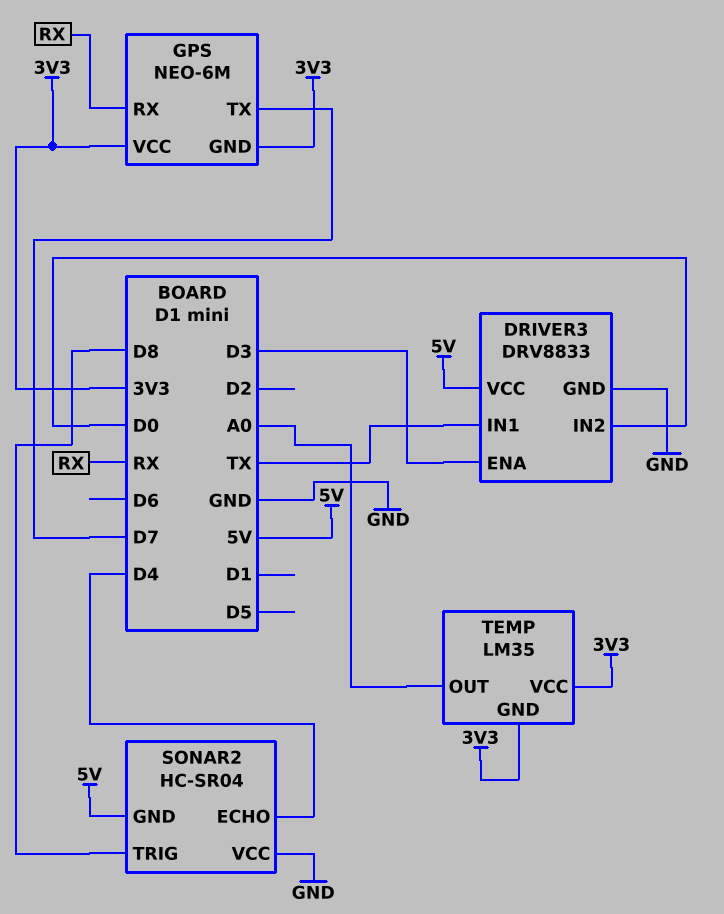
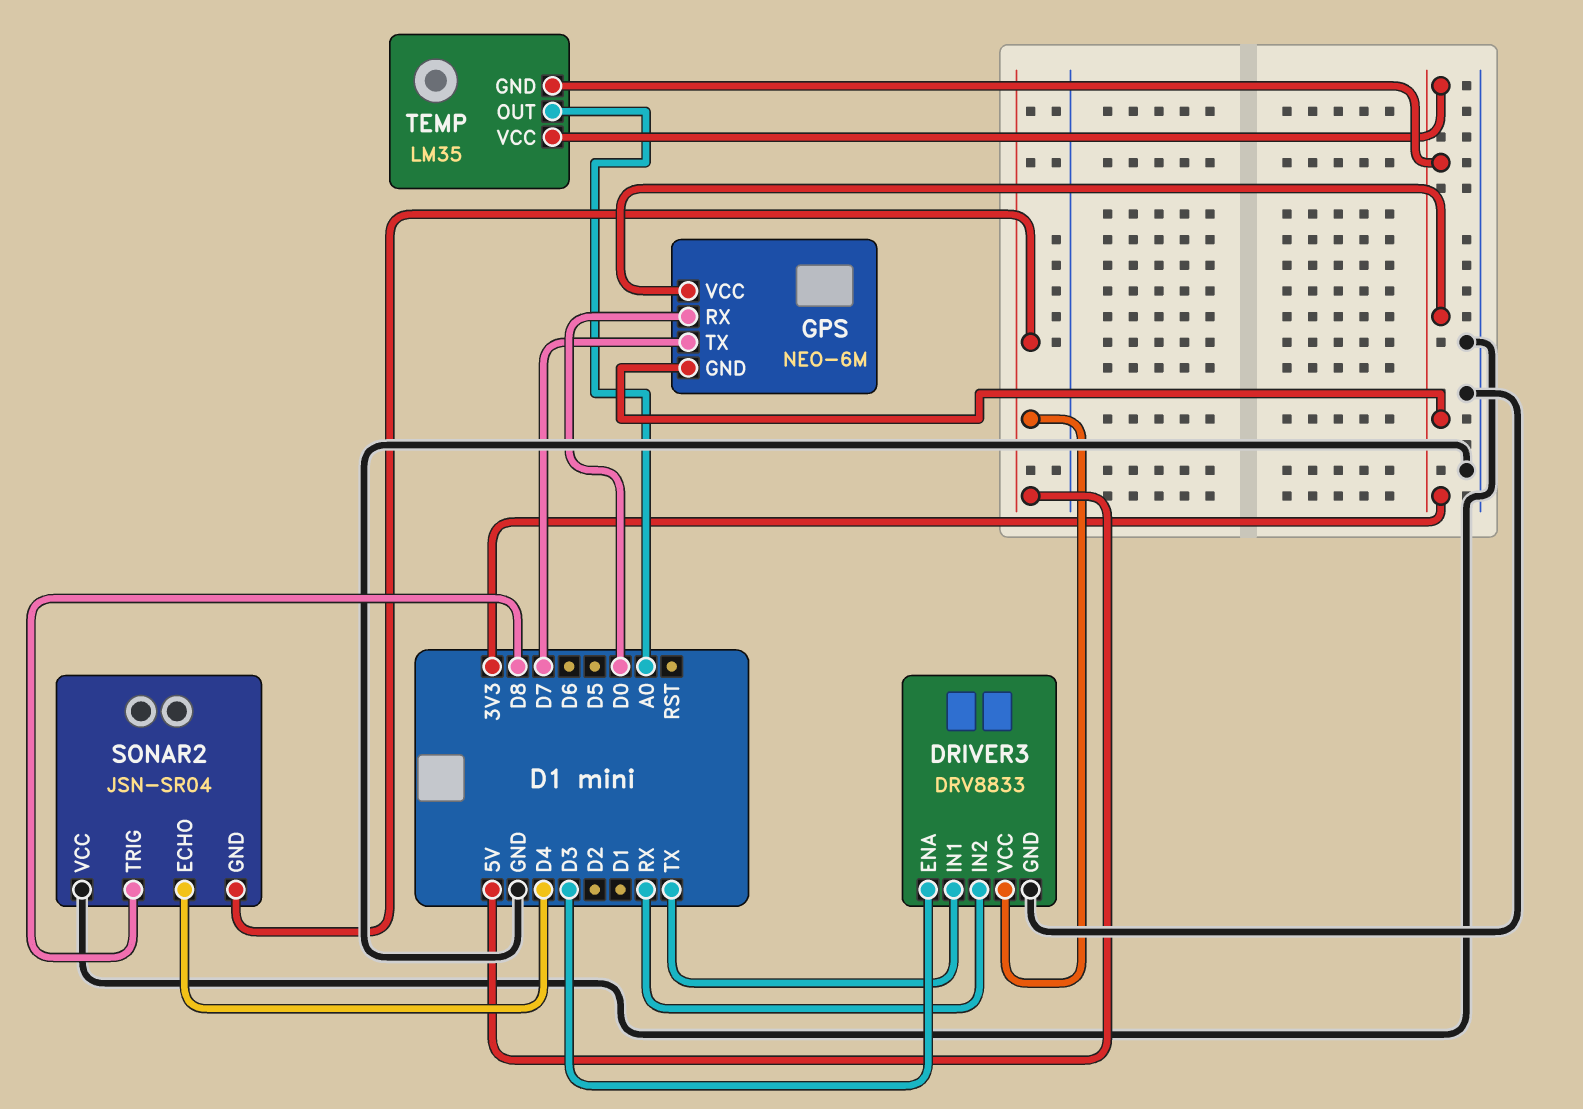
DRIVER3 pin IN2: D0 -> RX
GPS pin RX: RX -> D0
SONAR2: HC-SR04 -> JSN-SR04

